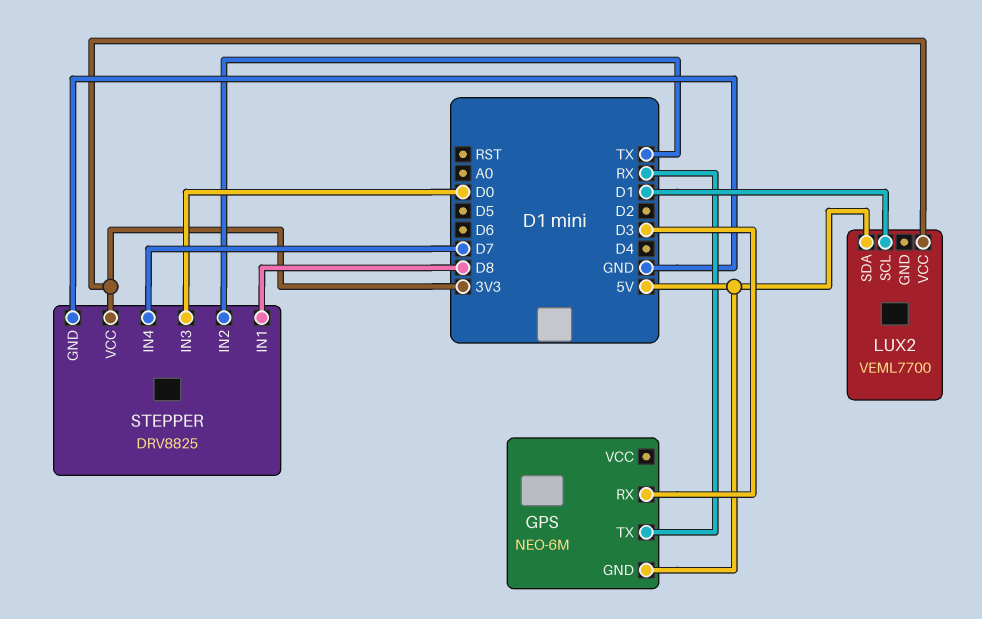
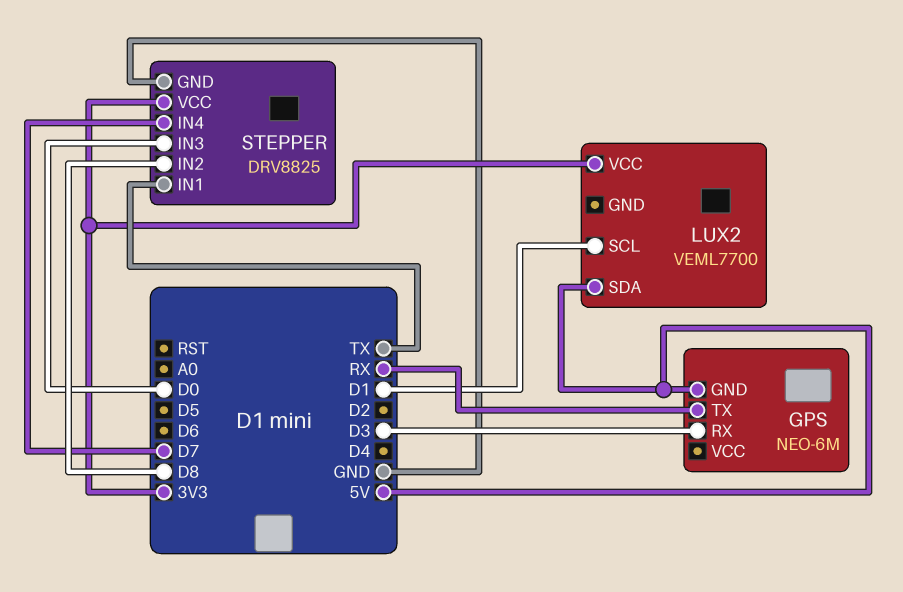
STEPPER pin IN1: D8 -> TX
STEPPER pin IN2: TX -> D8

